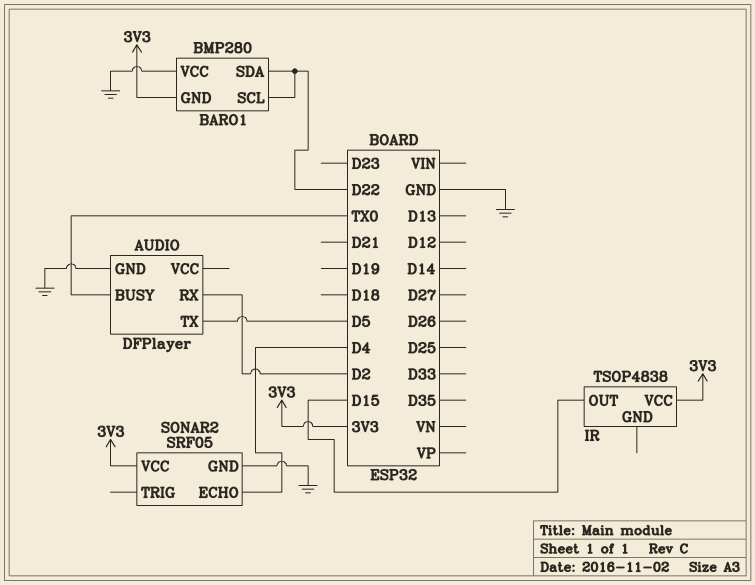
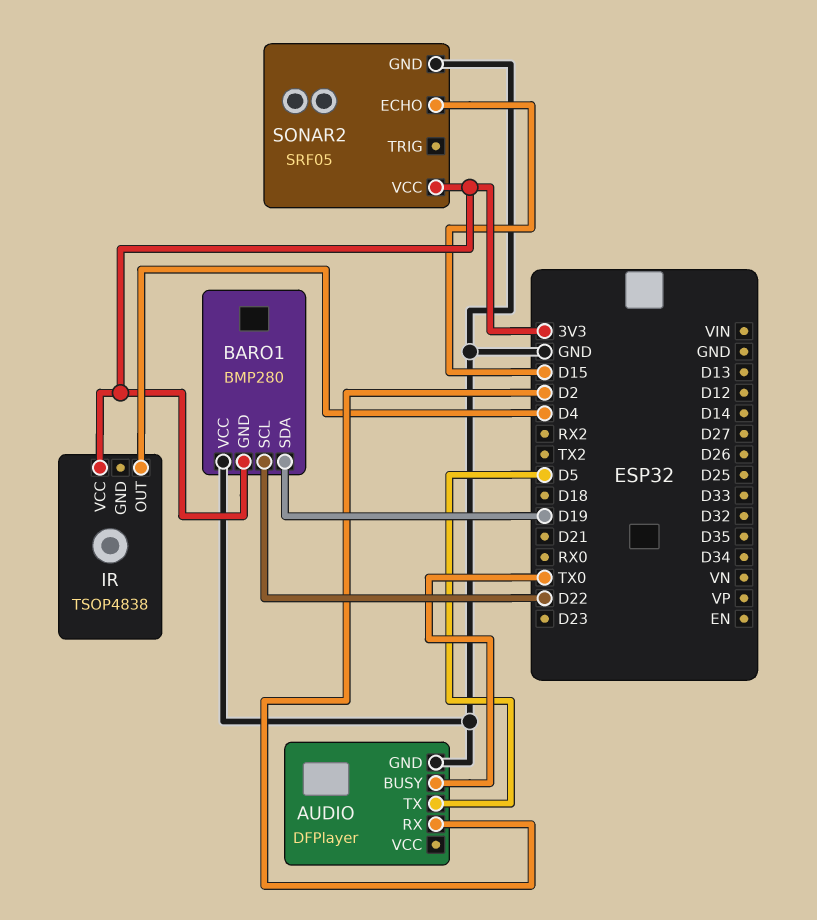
BARO1 pin SDA: D22 -> D19
IR pin OUT: D15 -> D4
SONAR2 pin ECHO: D4 -> D15

